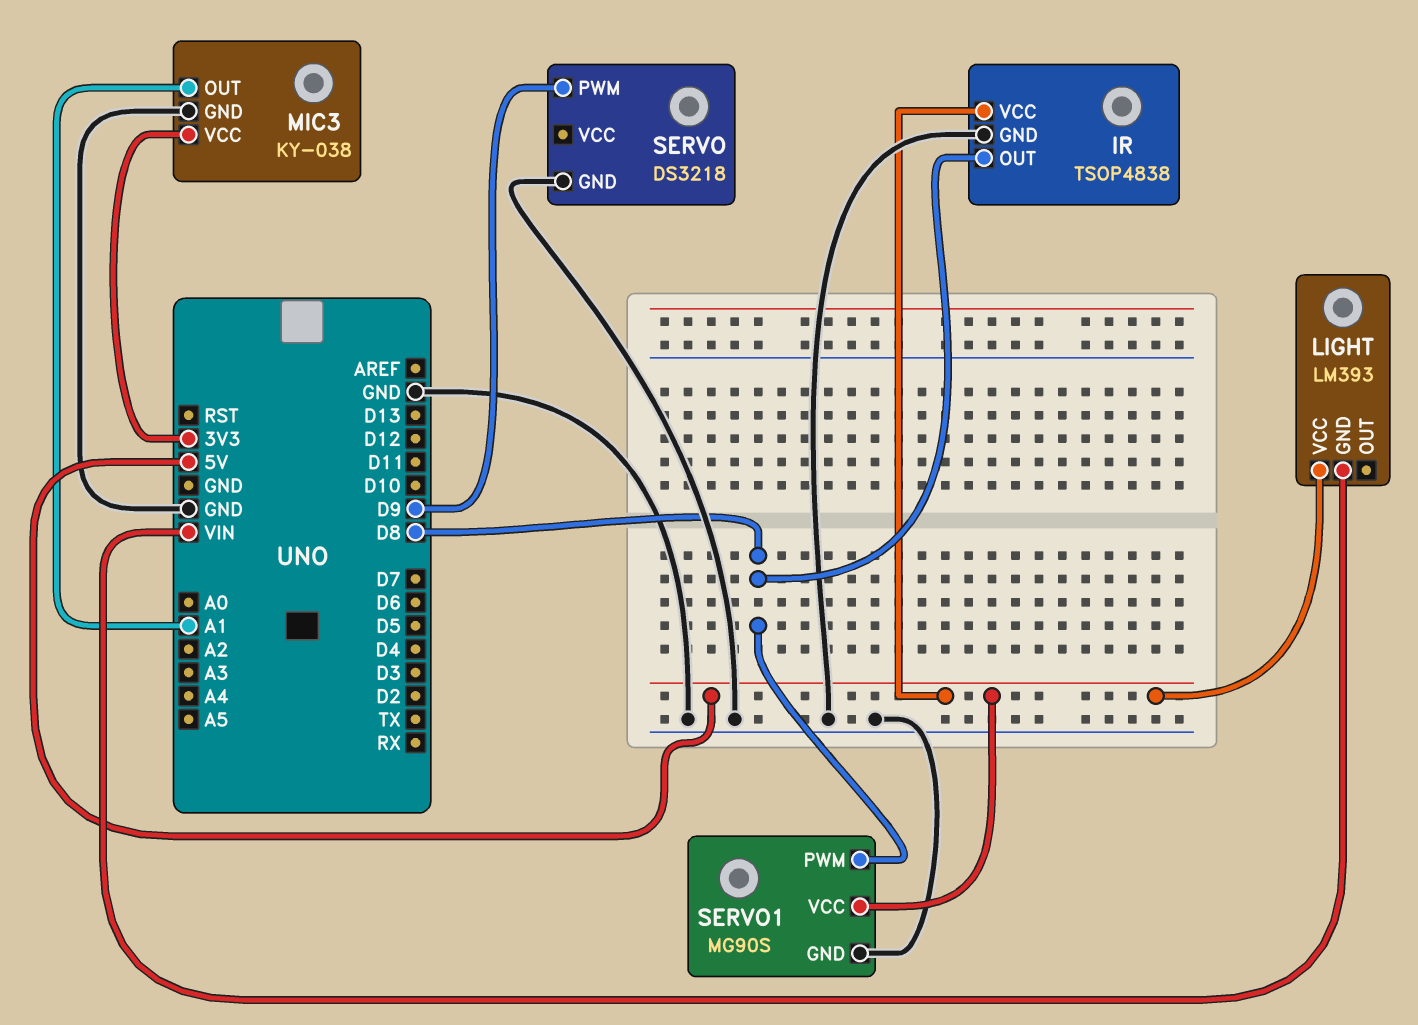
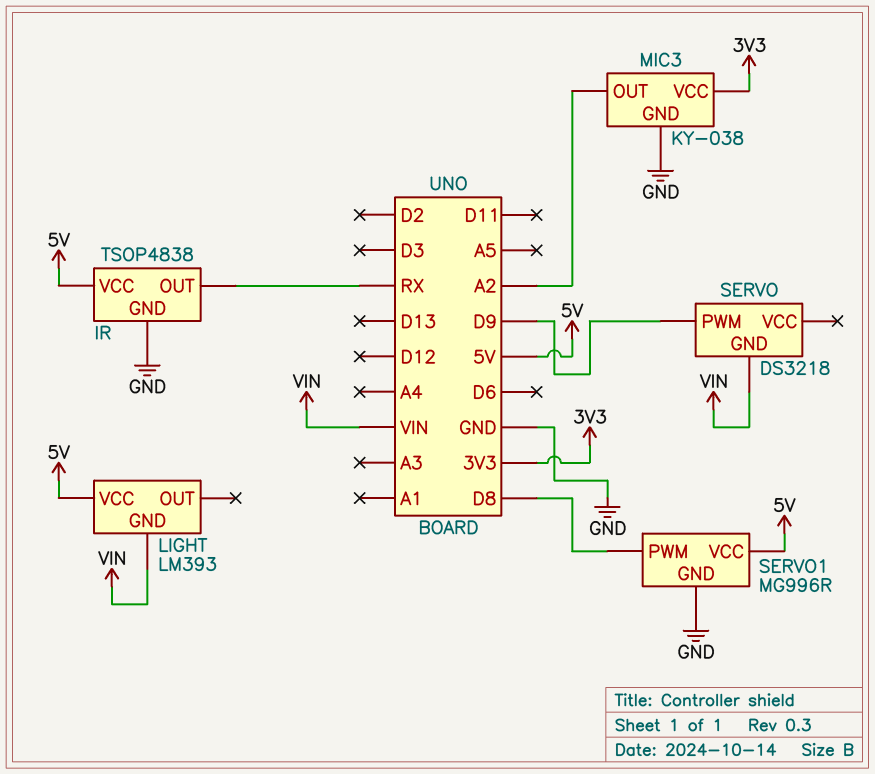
IR pin OUT: D8 -> RX
MIC3 pin OUT: A1 -> A2
SERVO pin GND: GND -> VIN
SERVO1: MG90S -> MG996R

